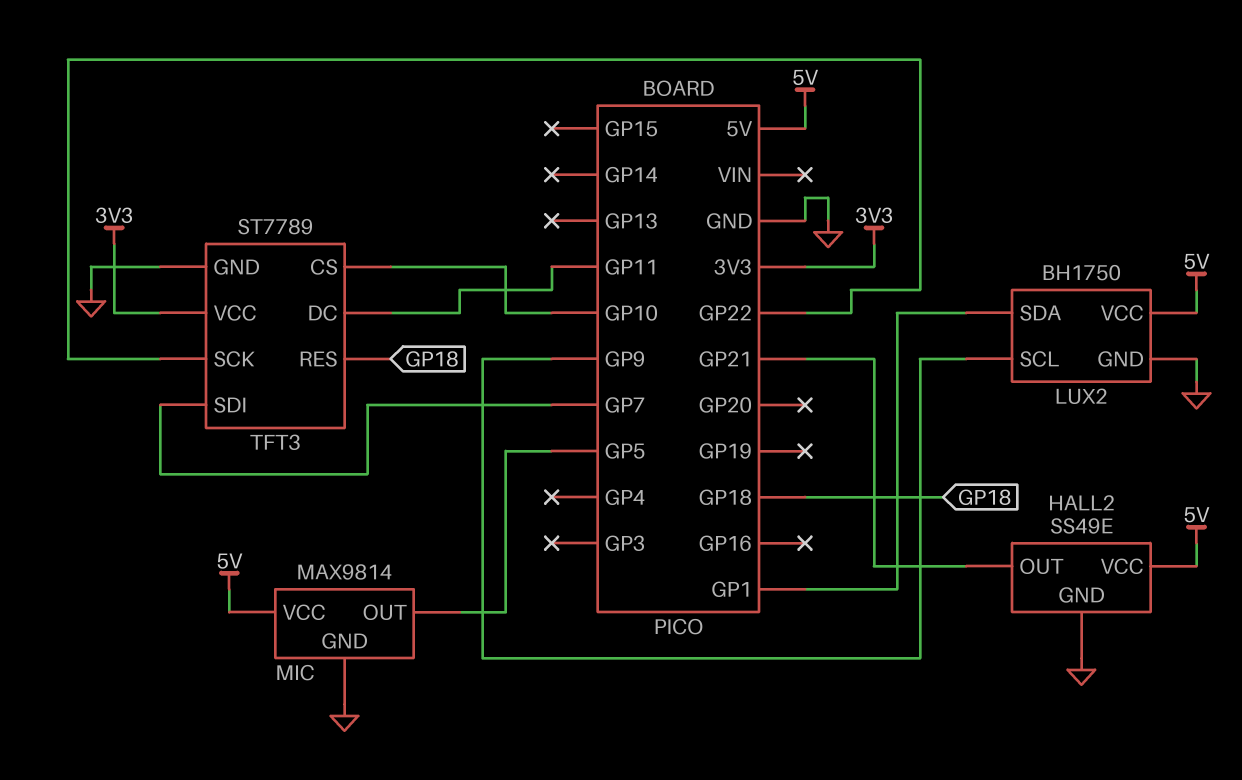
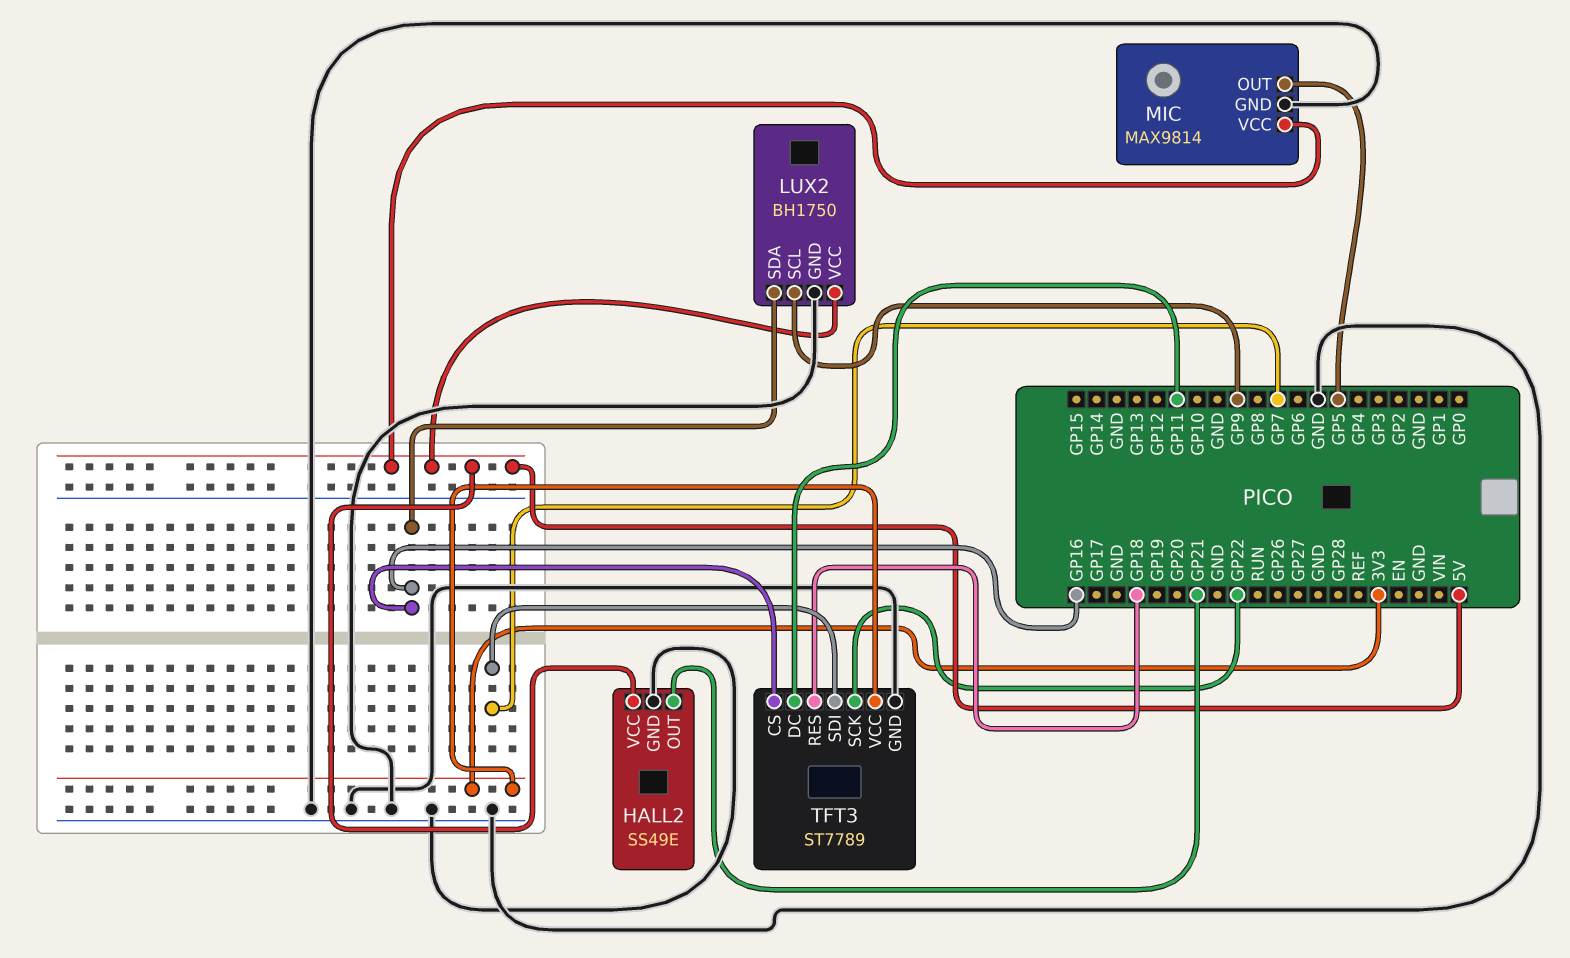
LUX2 pin SDA: GP1 -> GP16
TFT3 pin CS: GP10 -> GP16

